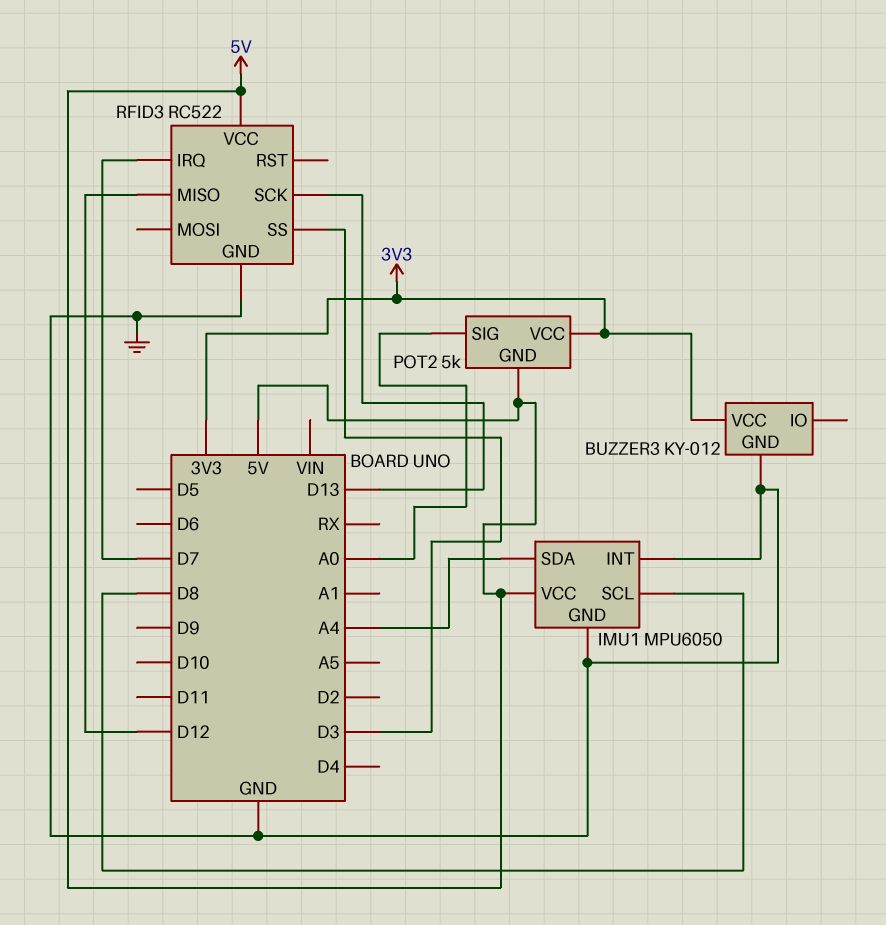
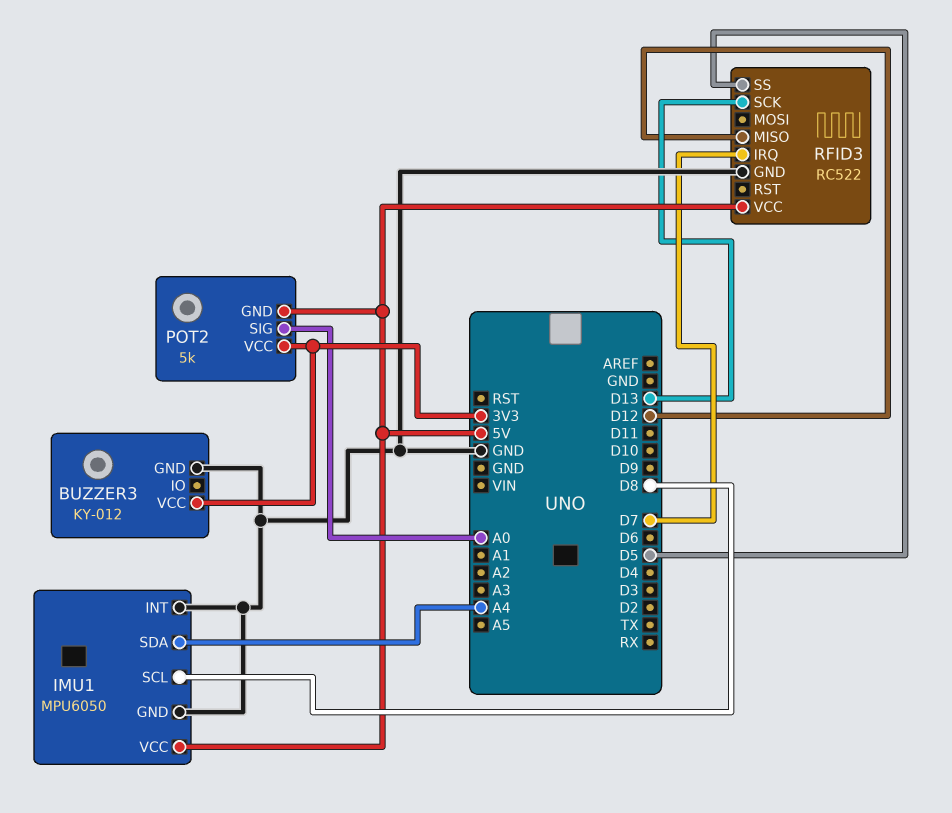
RFID3 pin SS: D3 -> D5

